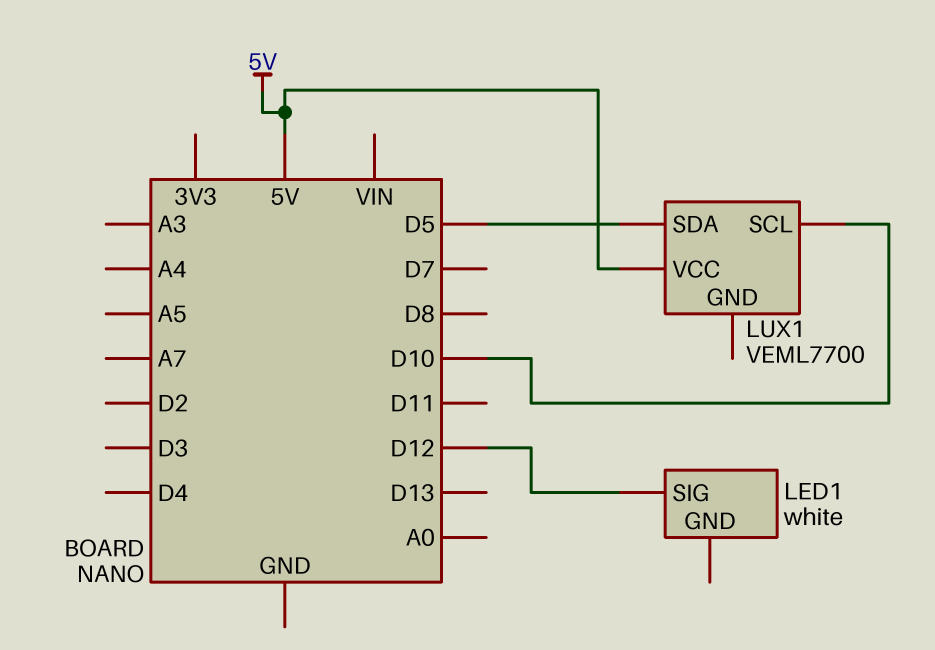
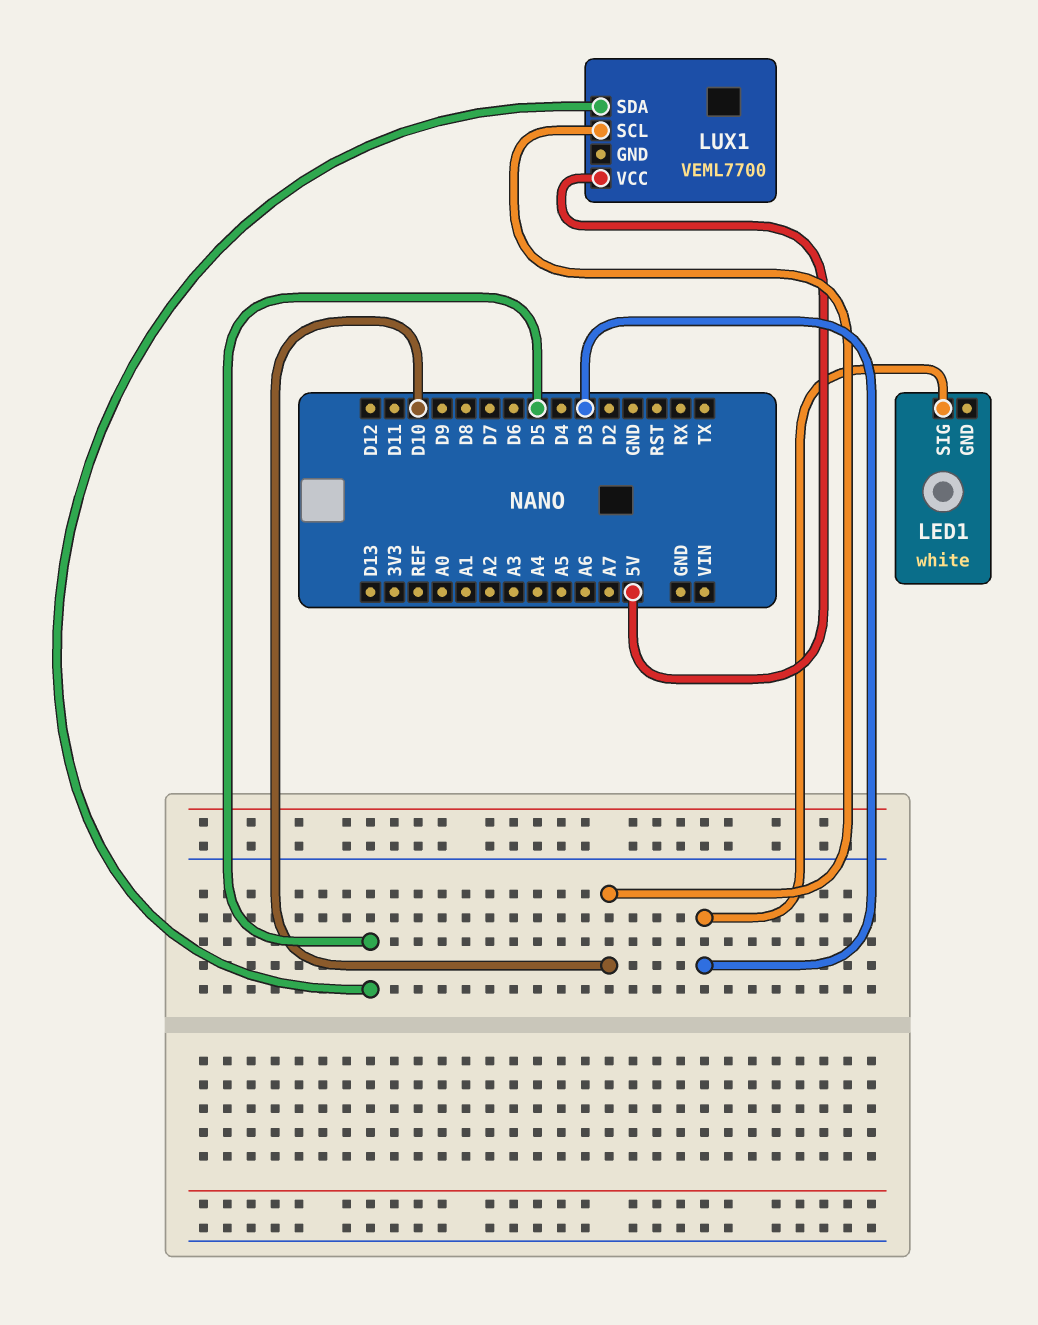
LED1 pin SIG: D12 -> D3

